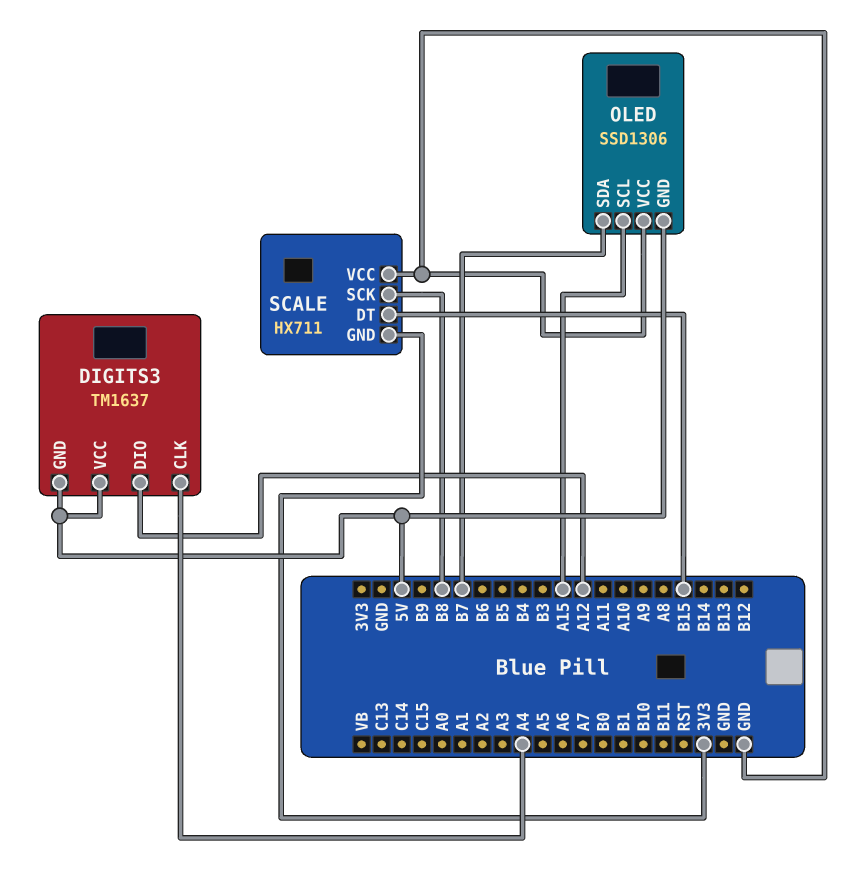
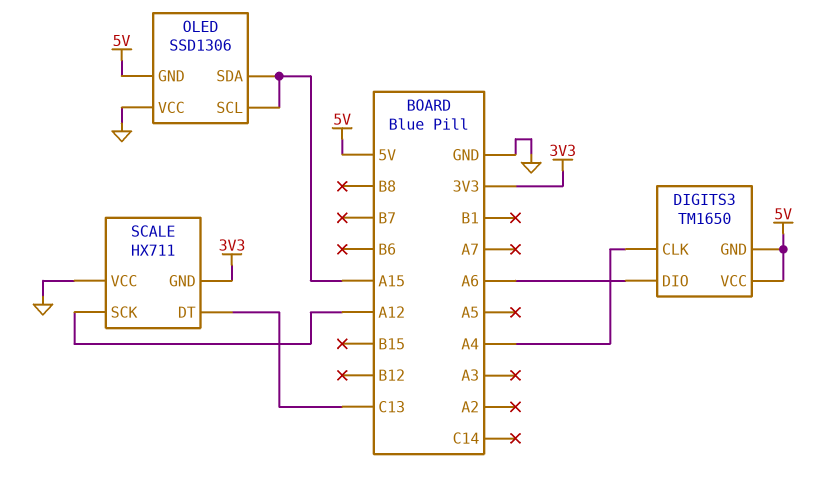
DIGITS3: TM1637 -> TM1650
DIGITS3 pin DIO: A12 -> A6
OLED pin SDA: B7 -> A15
SCALE pin DT: B15 -> C13
SCALE pin SCK: B8 -> A12

